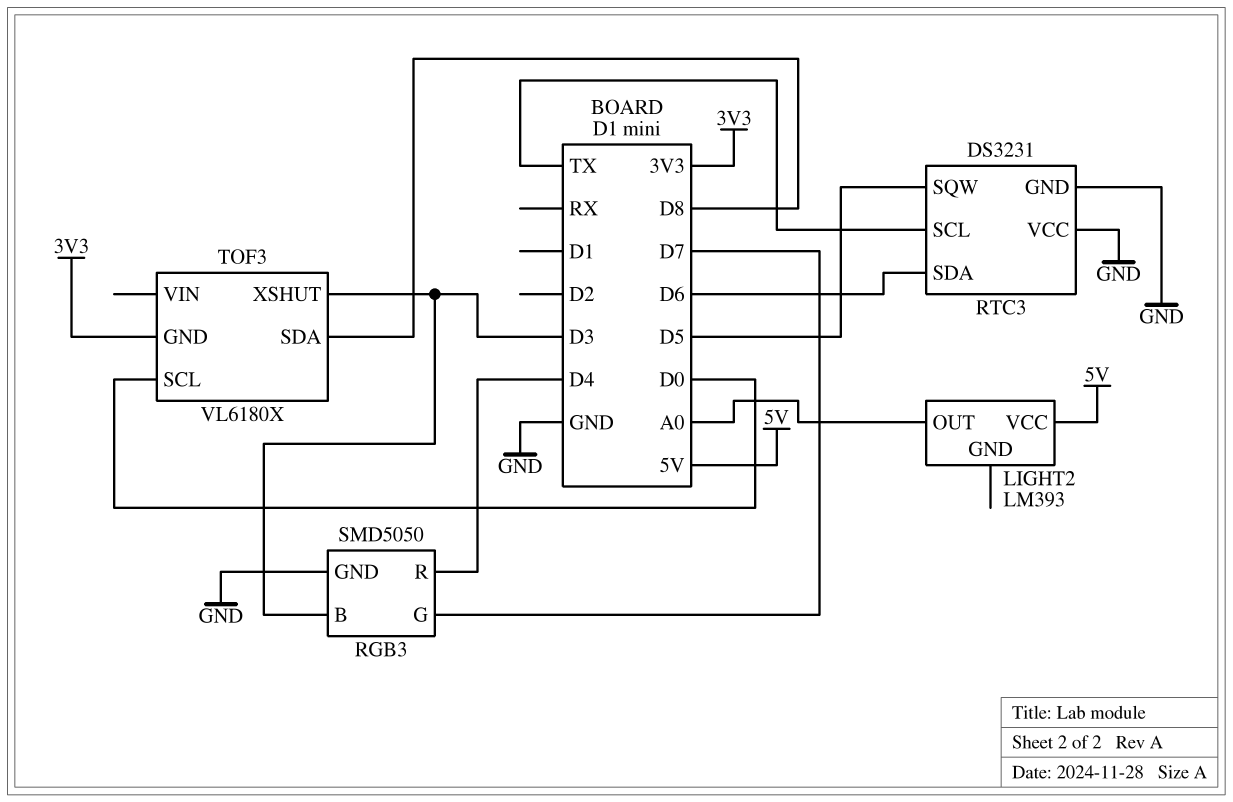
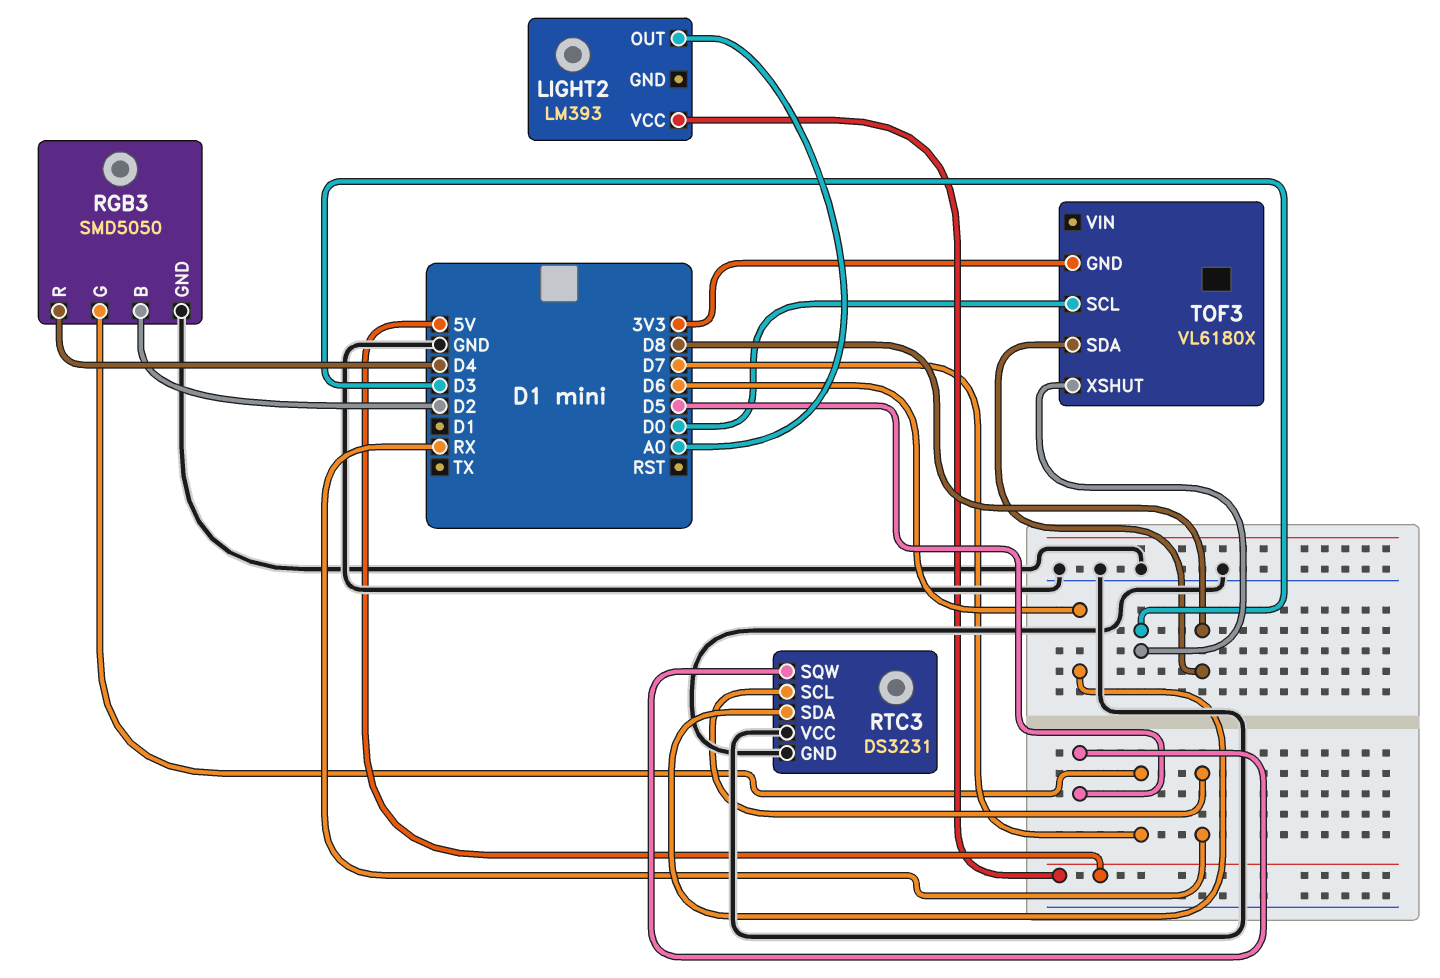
RGB3 pin B: D3 -> D2
RTC3 pin SCL: TX -> RX

